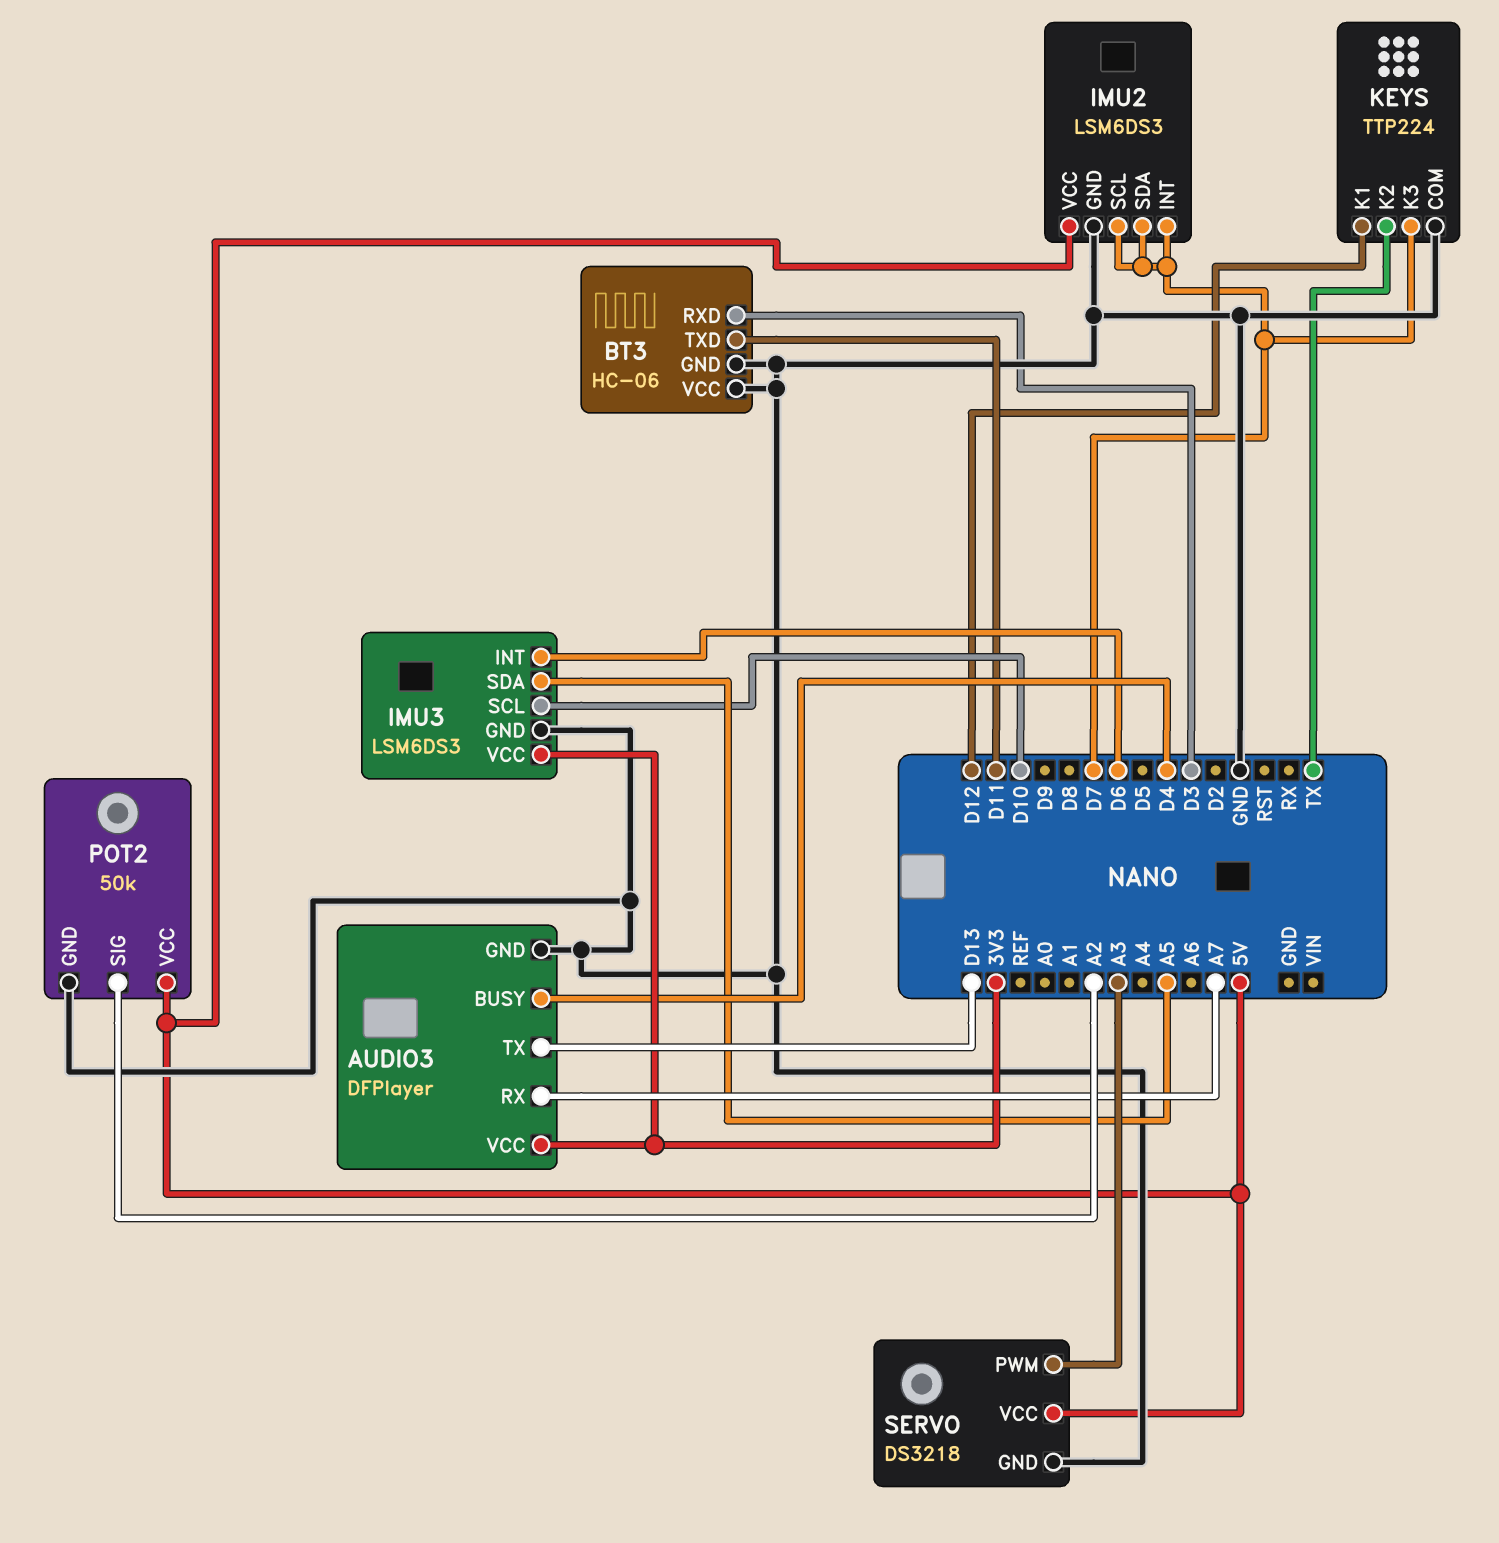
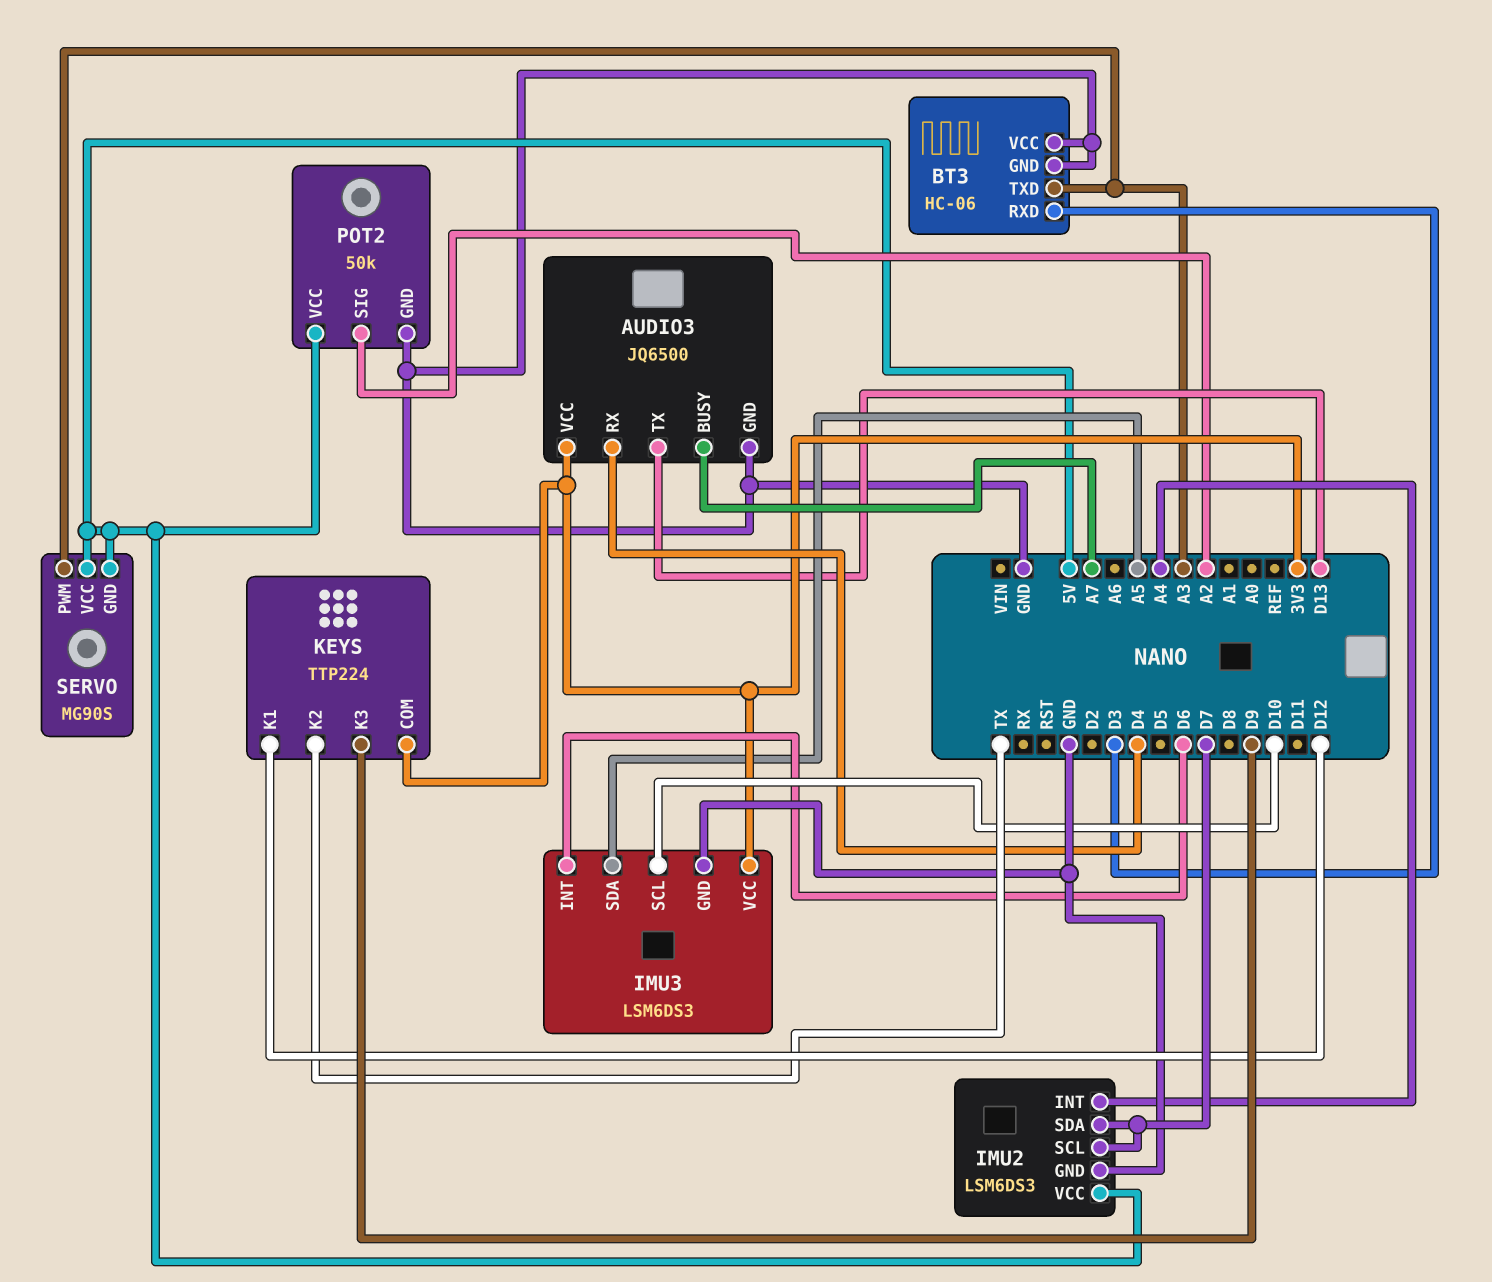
AUDIO3: DFPlayer -> JQ6500
AUDIO3 pin BUSY: D4 -> A7
AUDIO3 pin RX: A7 -> D4
BT3 pin TXD: D11 -> A3
IMU2 pin INT: D7 -> A4
KEYS pin COM: GND -> 3V3
KEYS pin K3: D7 -> D9
SERVO: DS3218 -> MG90S
SERVO pin GND: GND -> 5V

